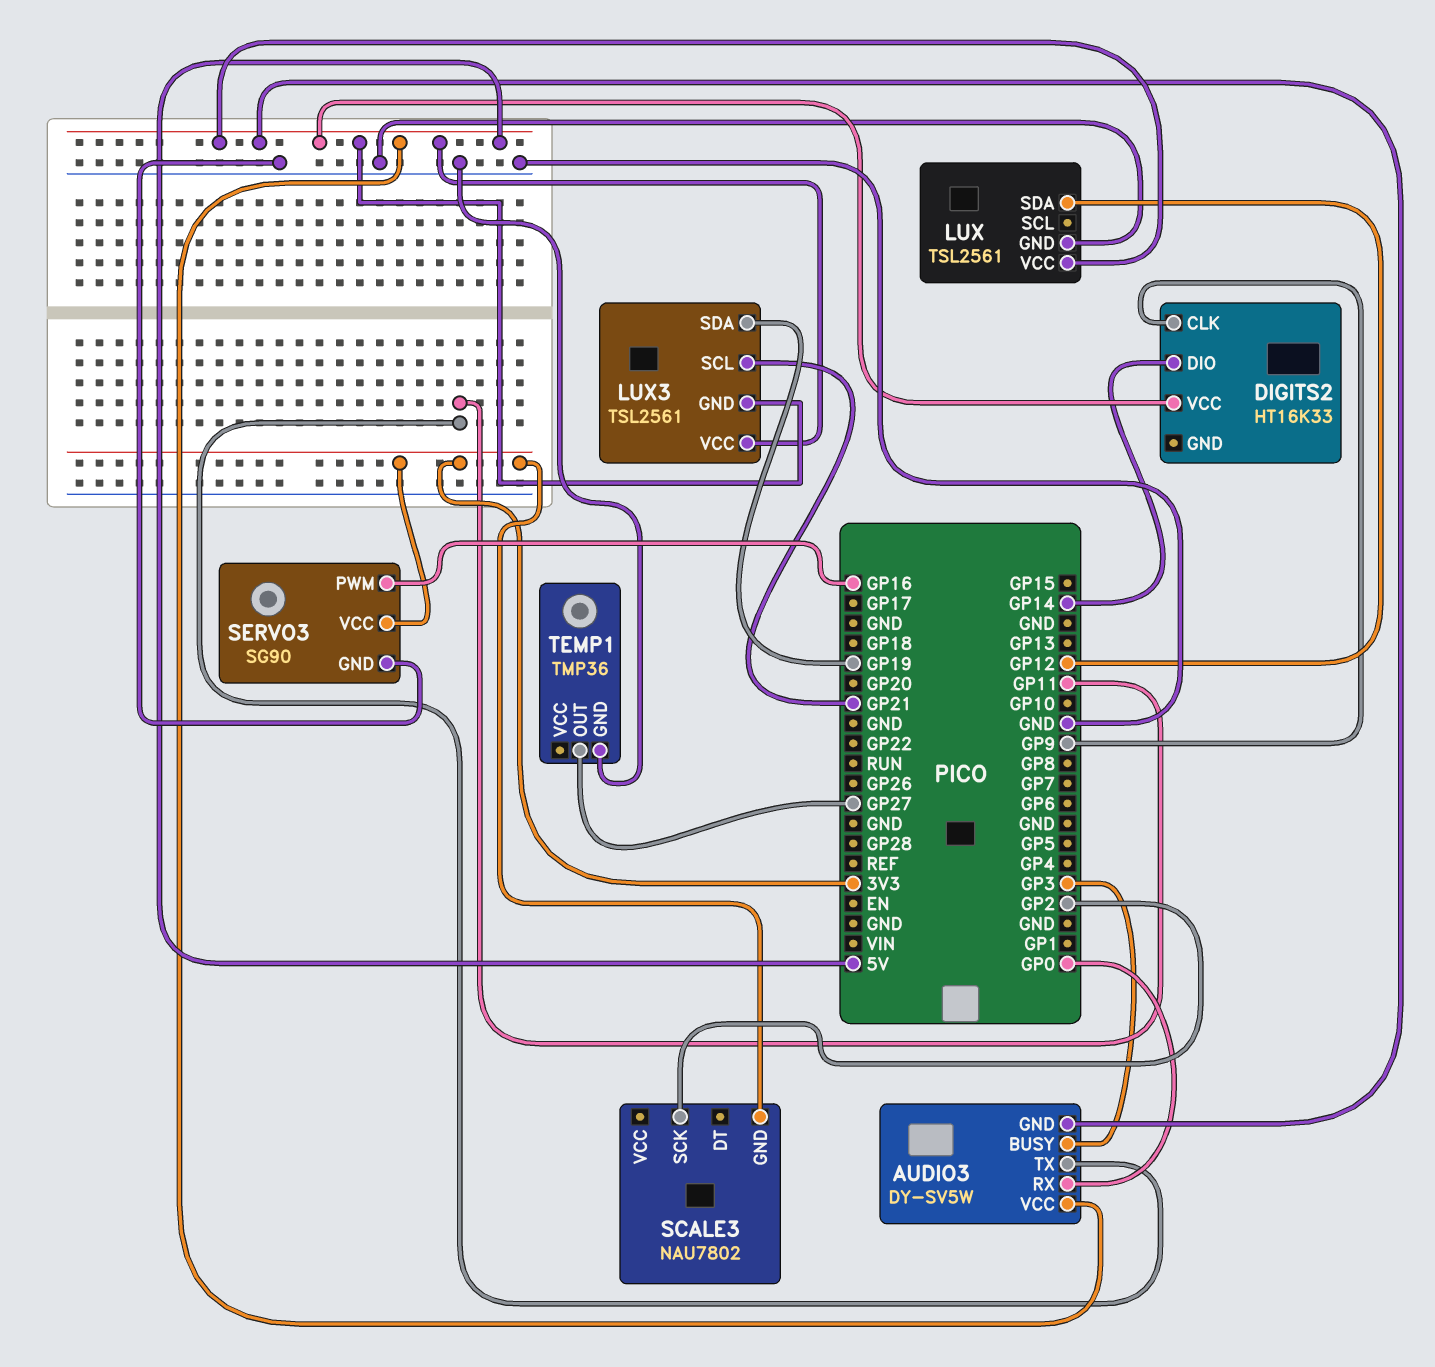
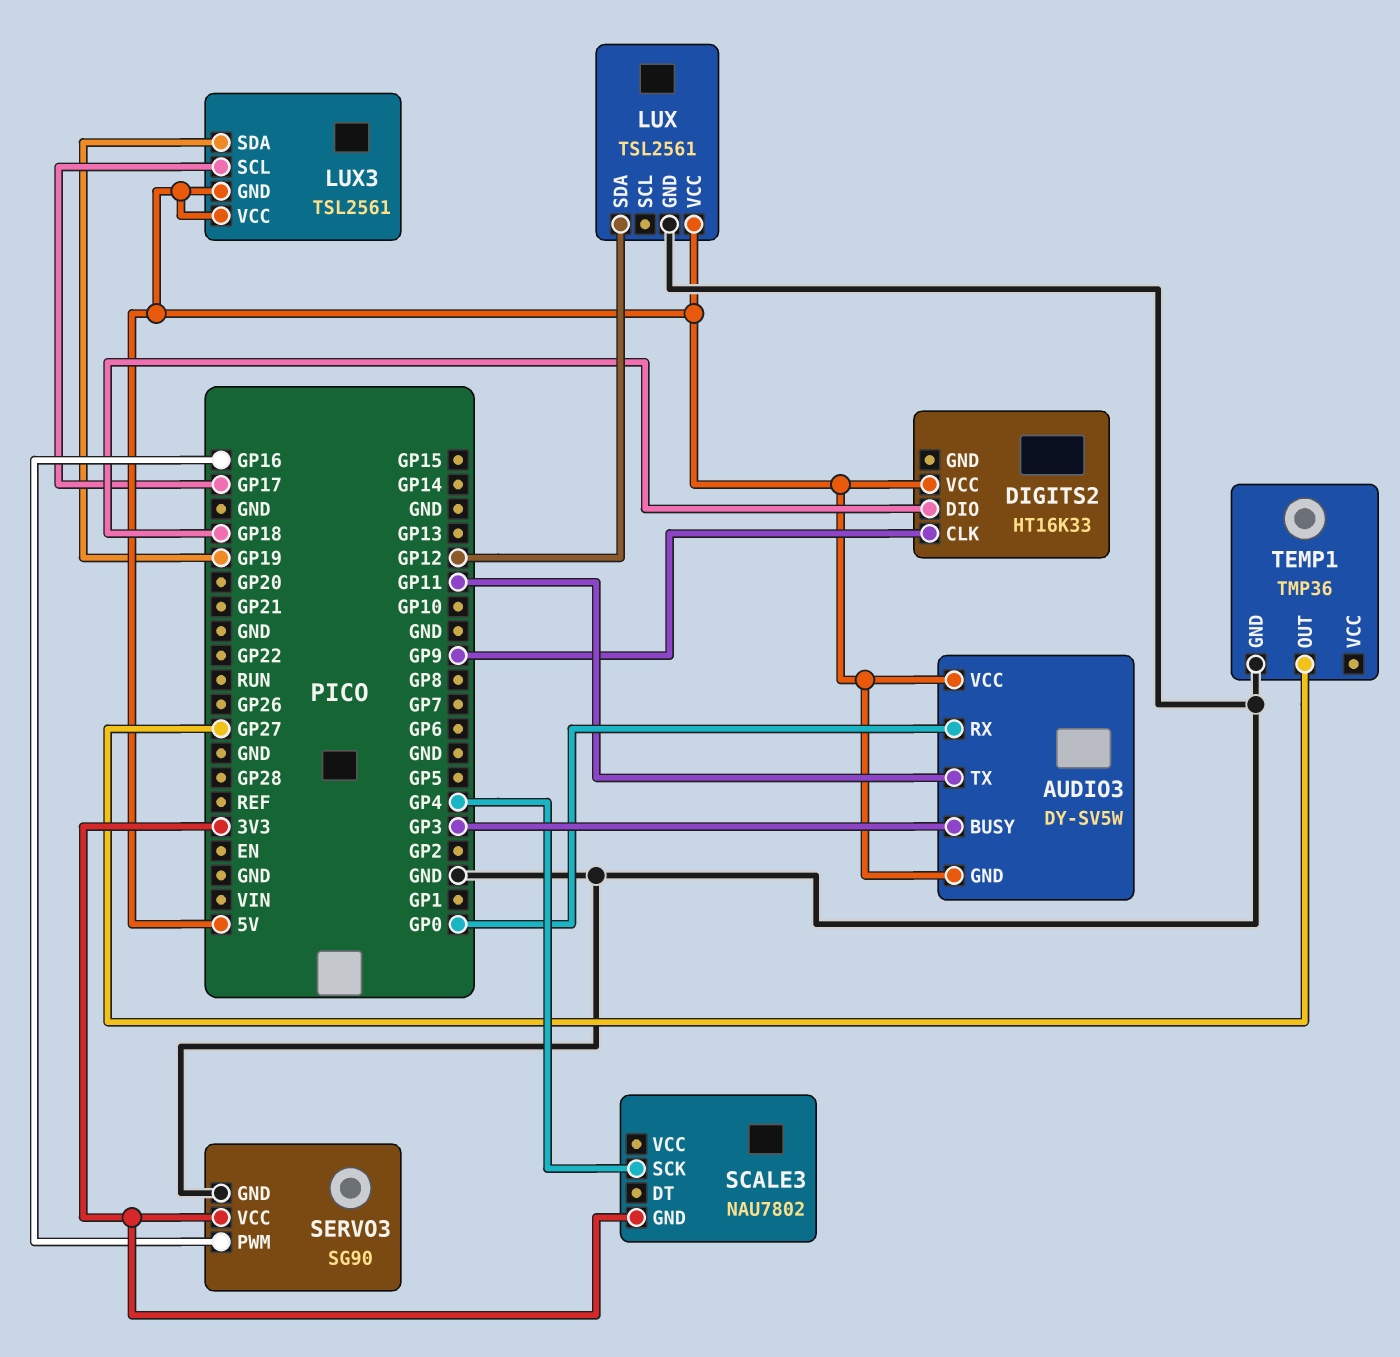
DIGITS2 pin DIO: GP14 -> GP18
LUX3 pin SCL: GP21 -> GP17
SCALE3 pin SCK: GP2 -> GP4

